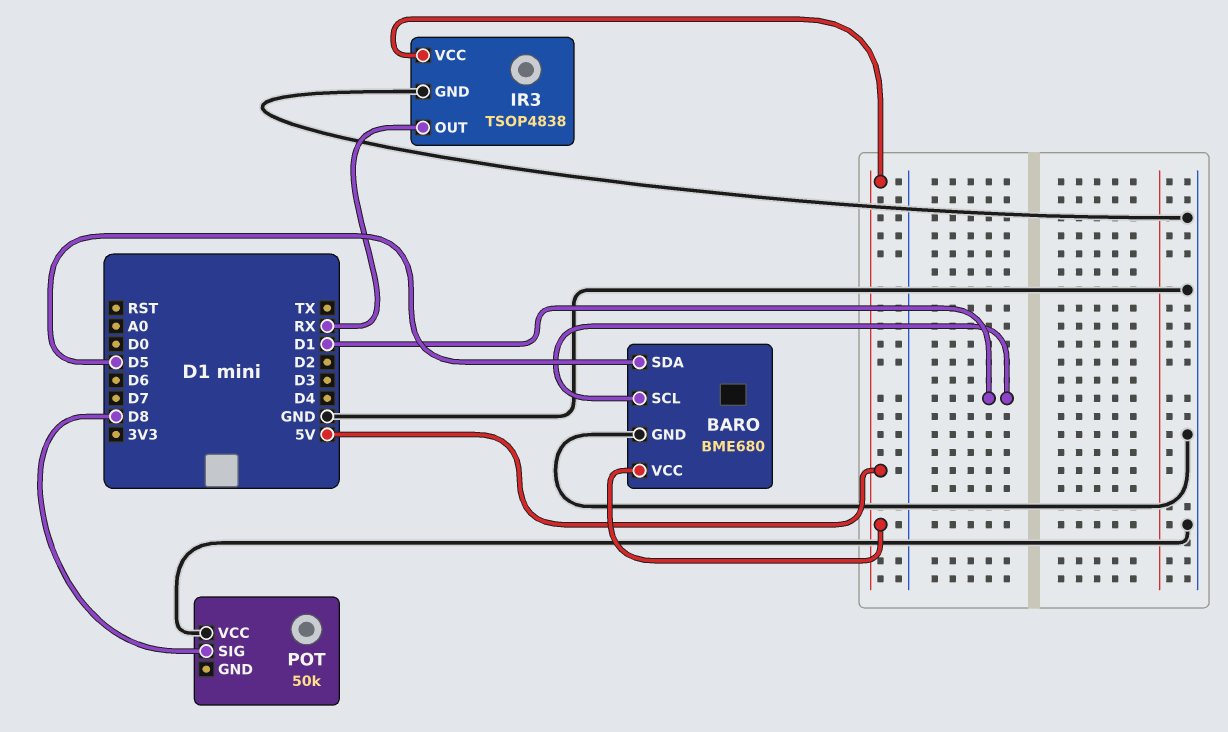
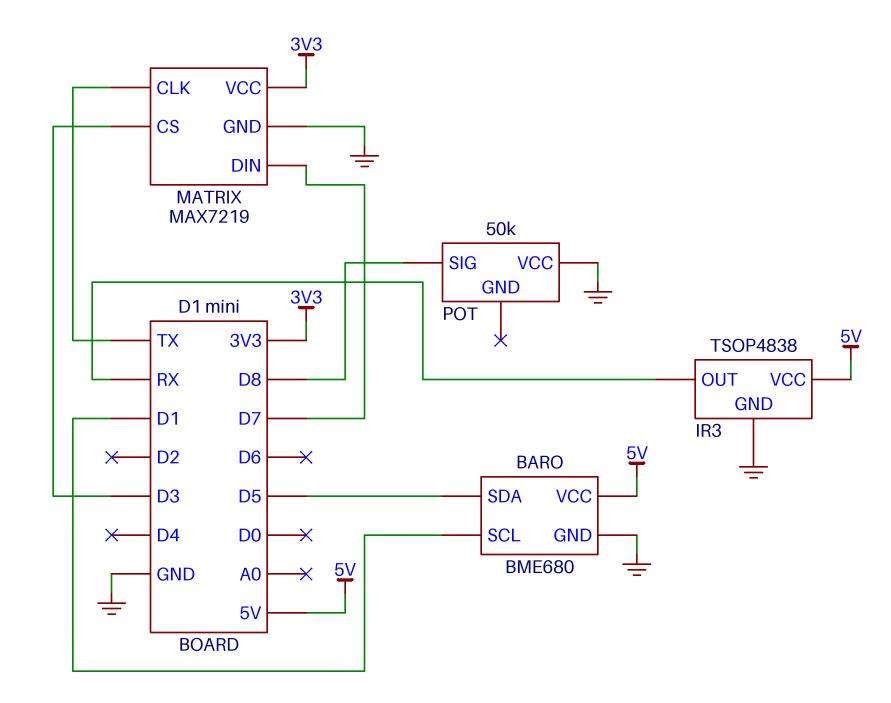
MATRIX: none -> MAX7219
MATRIX pin CLK: none -> TX
MATRIX pin CS: none -> D3
MATRIX pin DIN: none -> D7
MATRIX pin GND: none -> GND
MATRIX pin VCC: none -> 3V3

